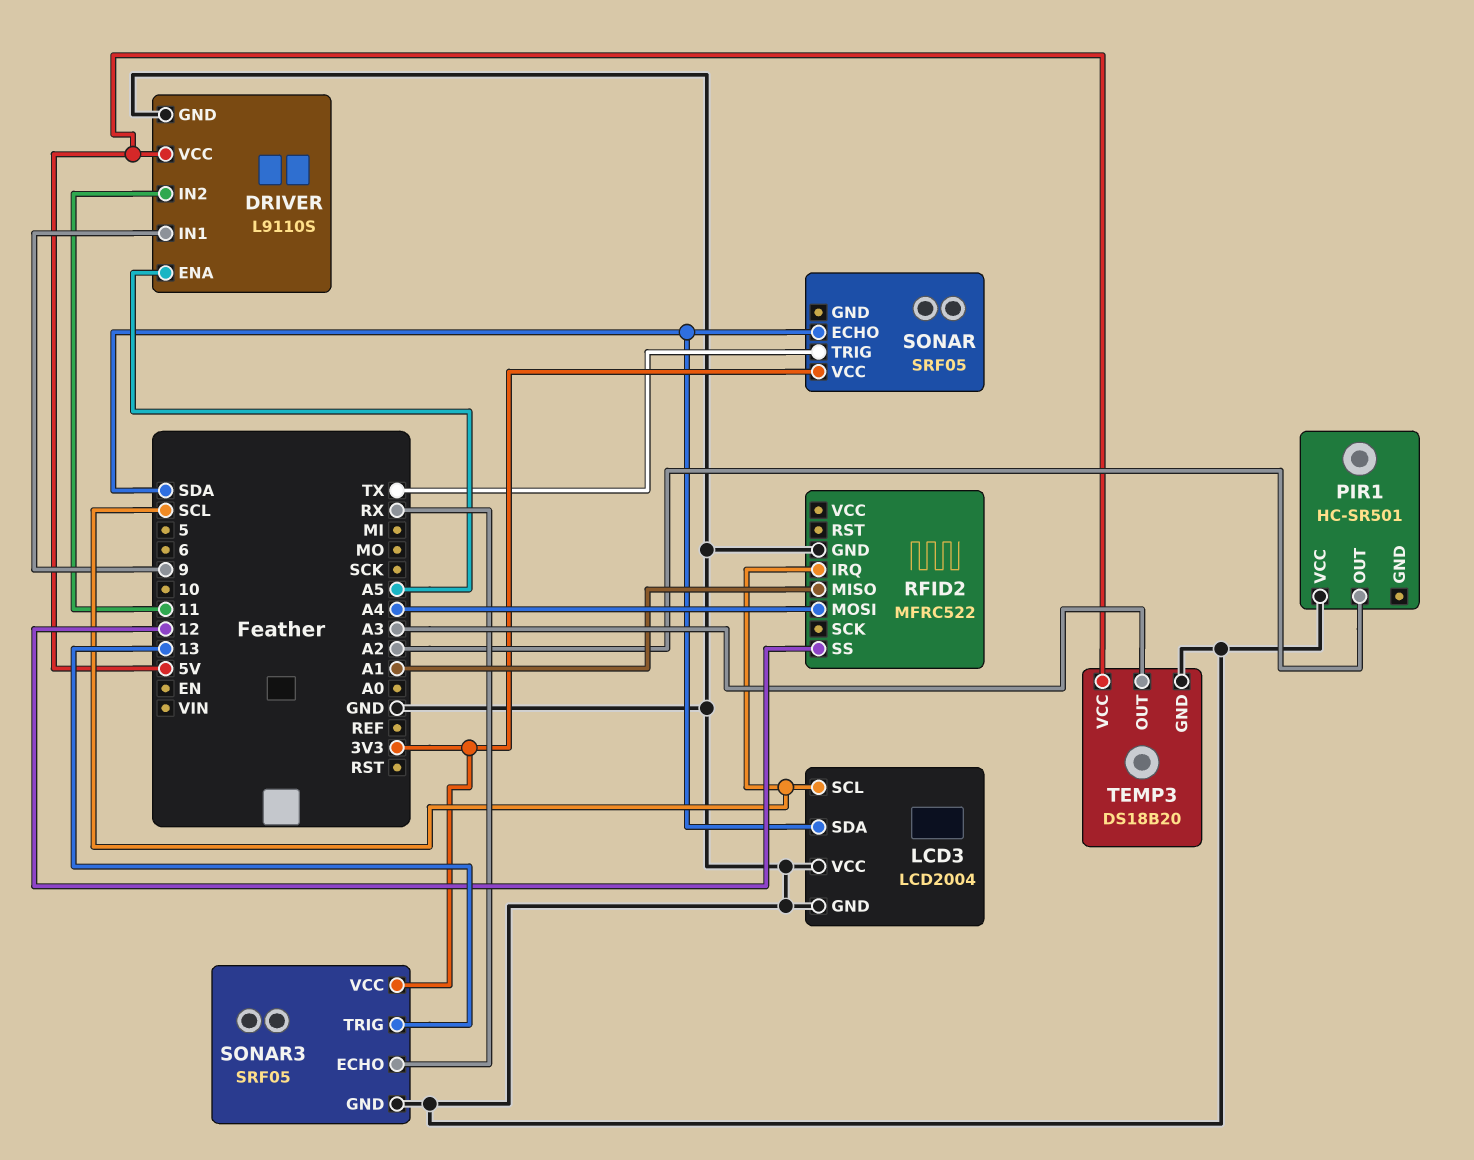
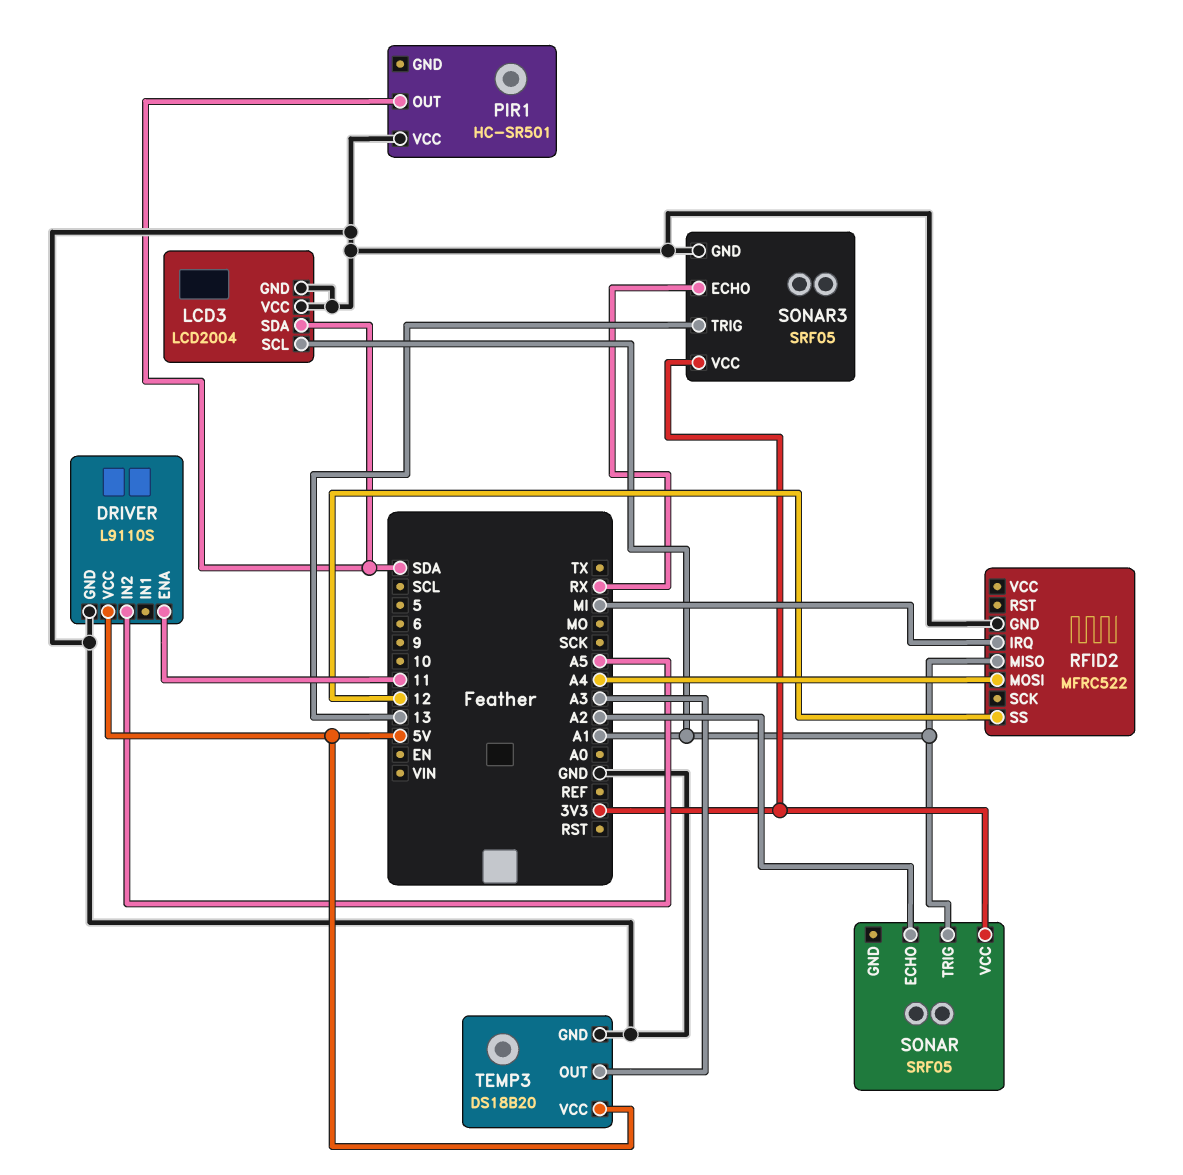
DRIVER pin ENA: A5 -> 11
DRIVER pin IN1: 9 -> none
DRIVER pin IN2: 11 -> A5
LCD3 pin SCL: SCL -> A1
PIR1 pin OUT: A2 -> SDA
RFID2 pin IRQ: SCL -> MI
SONAR pin ECHO: SDA -> A2
SONAR pin TRIG: TX -> A1

